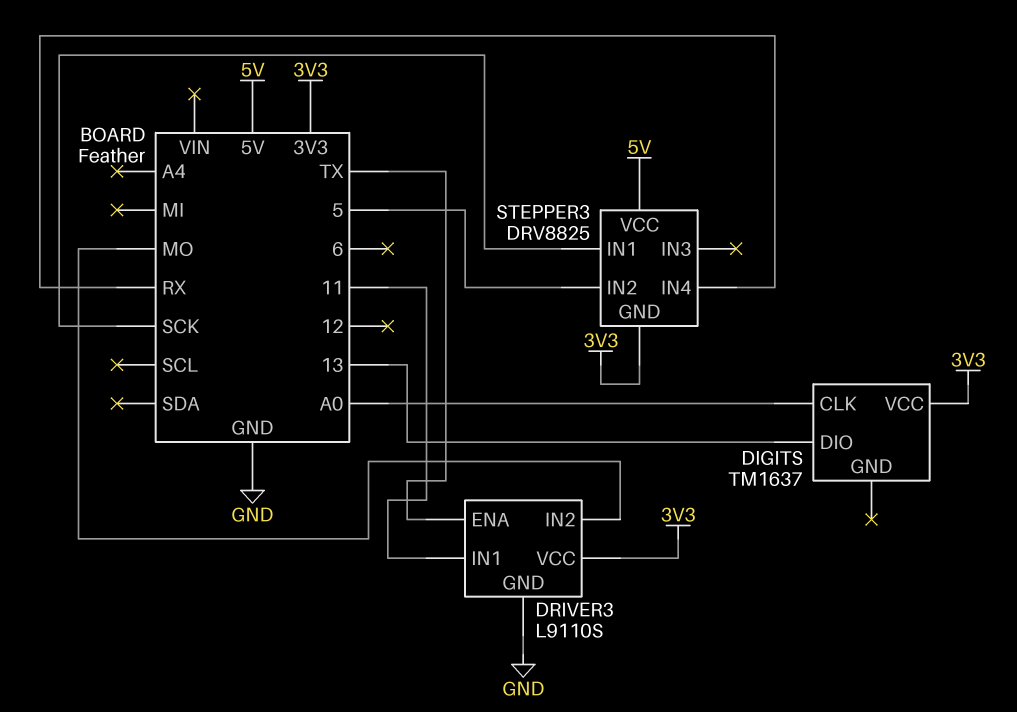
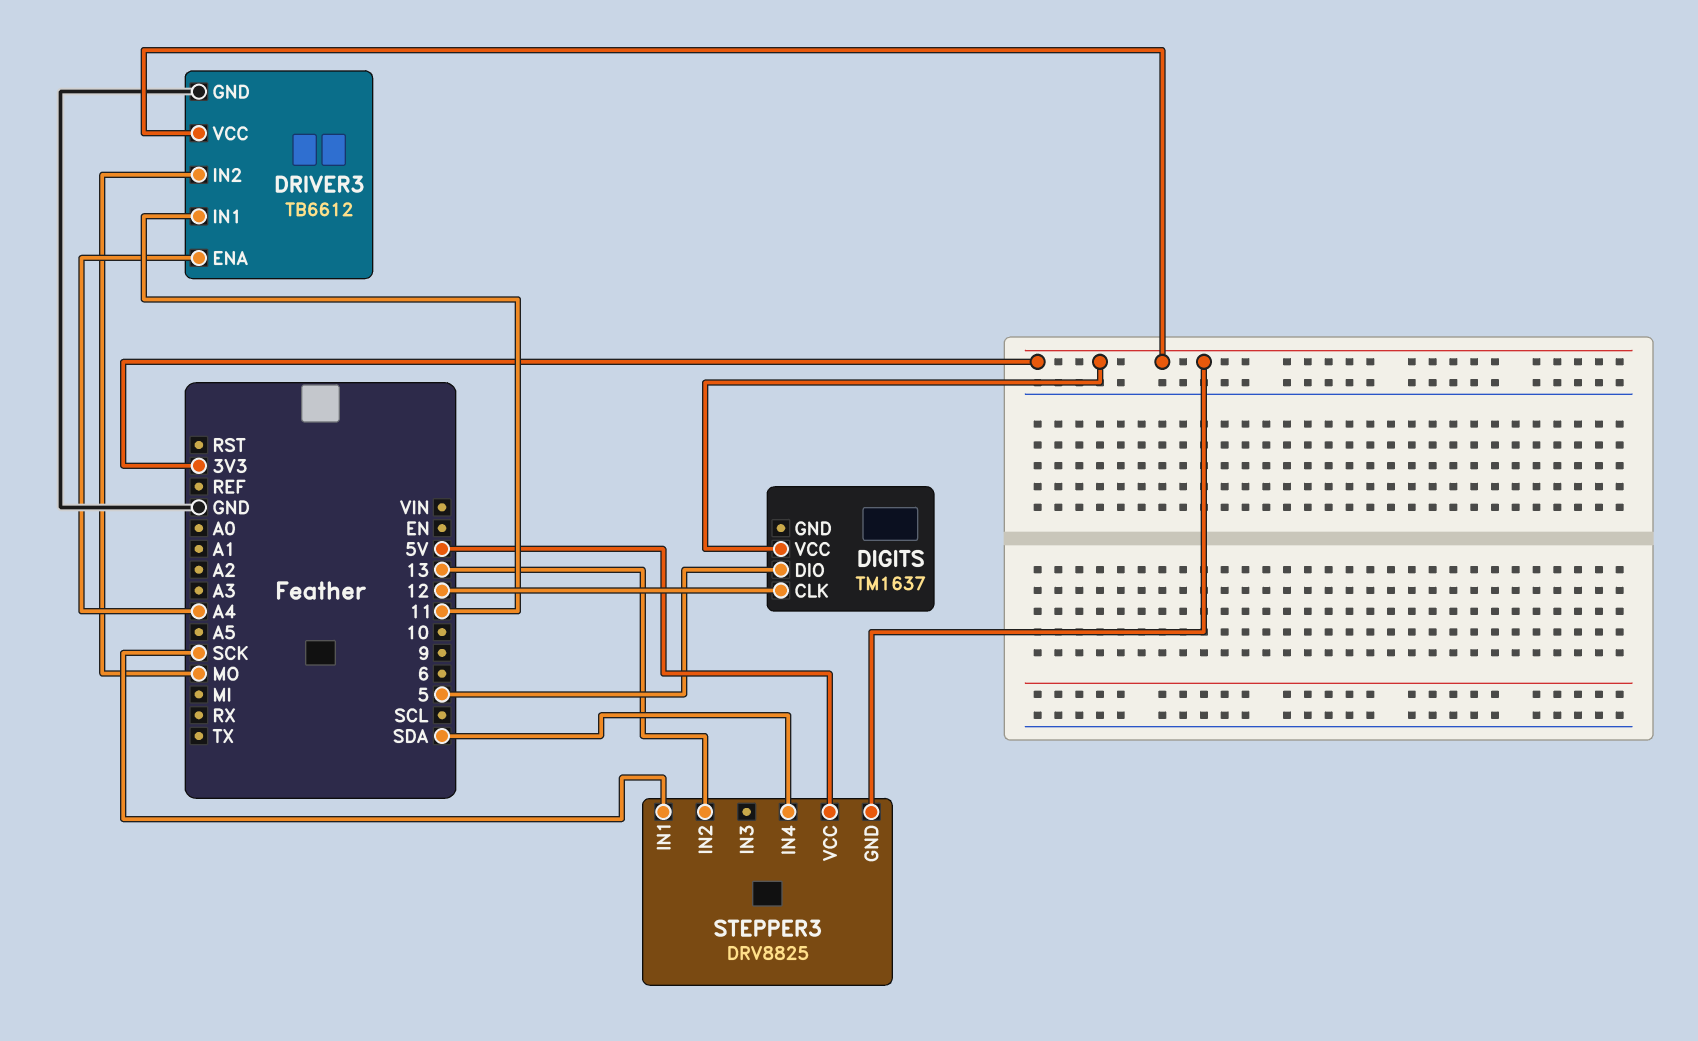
DIGITS pin CLK: A0 -> 12
DIGITS pin DIO: 13 -> 5
DRIVER3: L9110S -> TB6612
DRIVER3 pin ENA: TX -> A4
STEPPER3 pin IN2: 5 -> 13
STEPPER3 pin IN4: RX -> SDA

